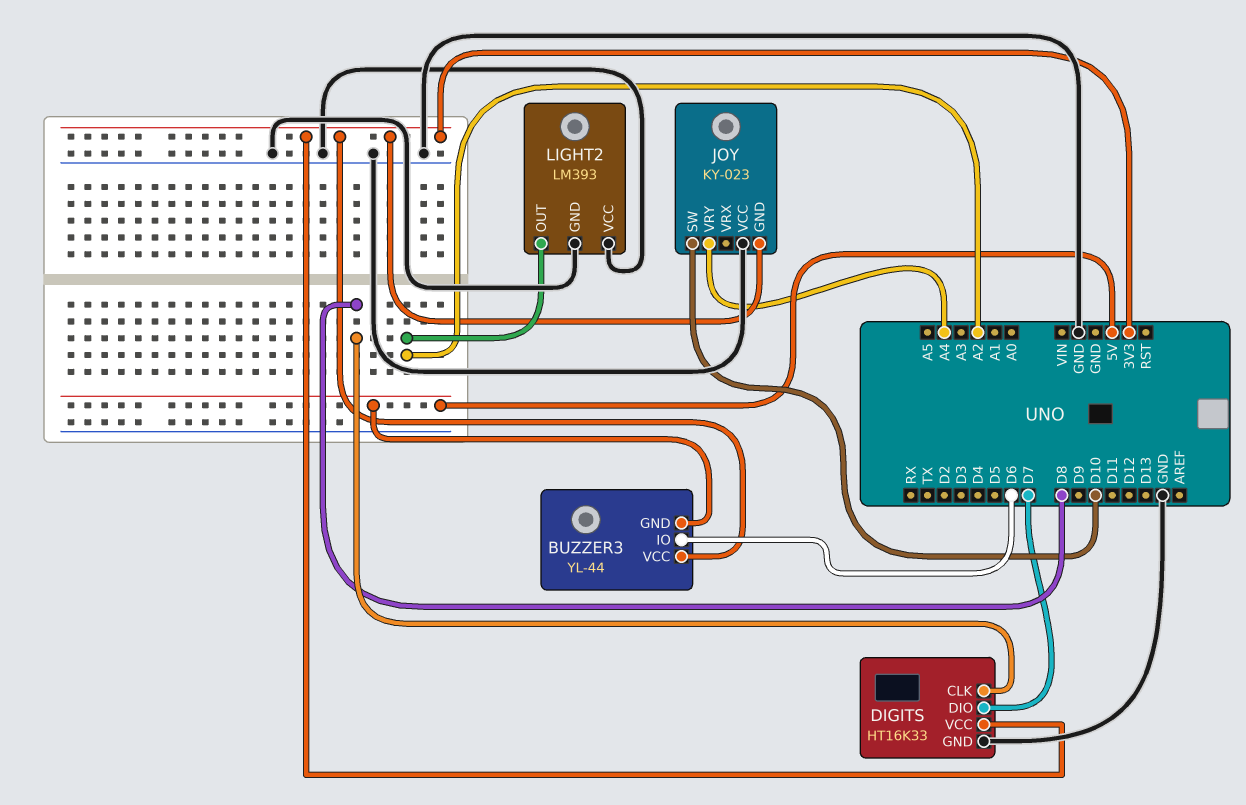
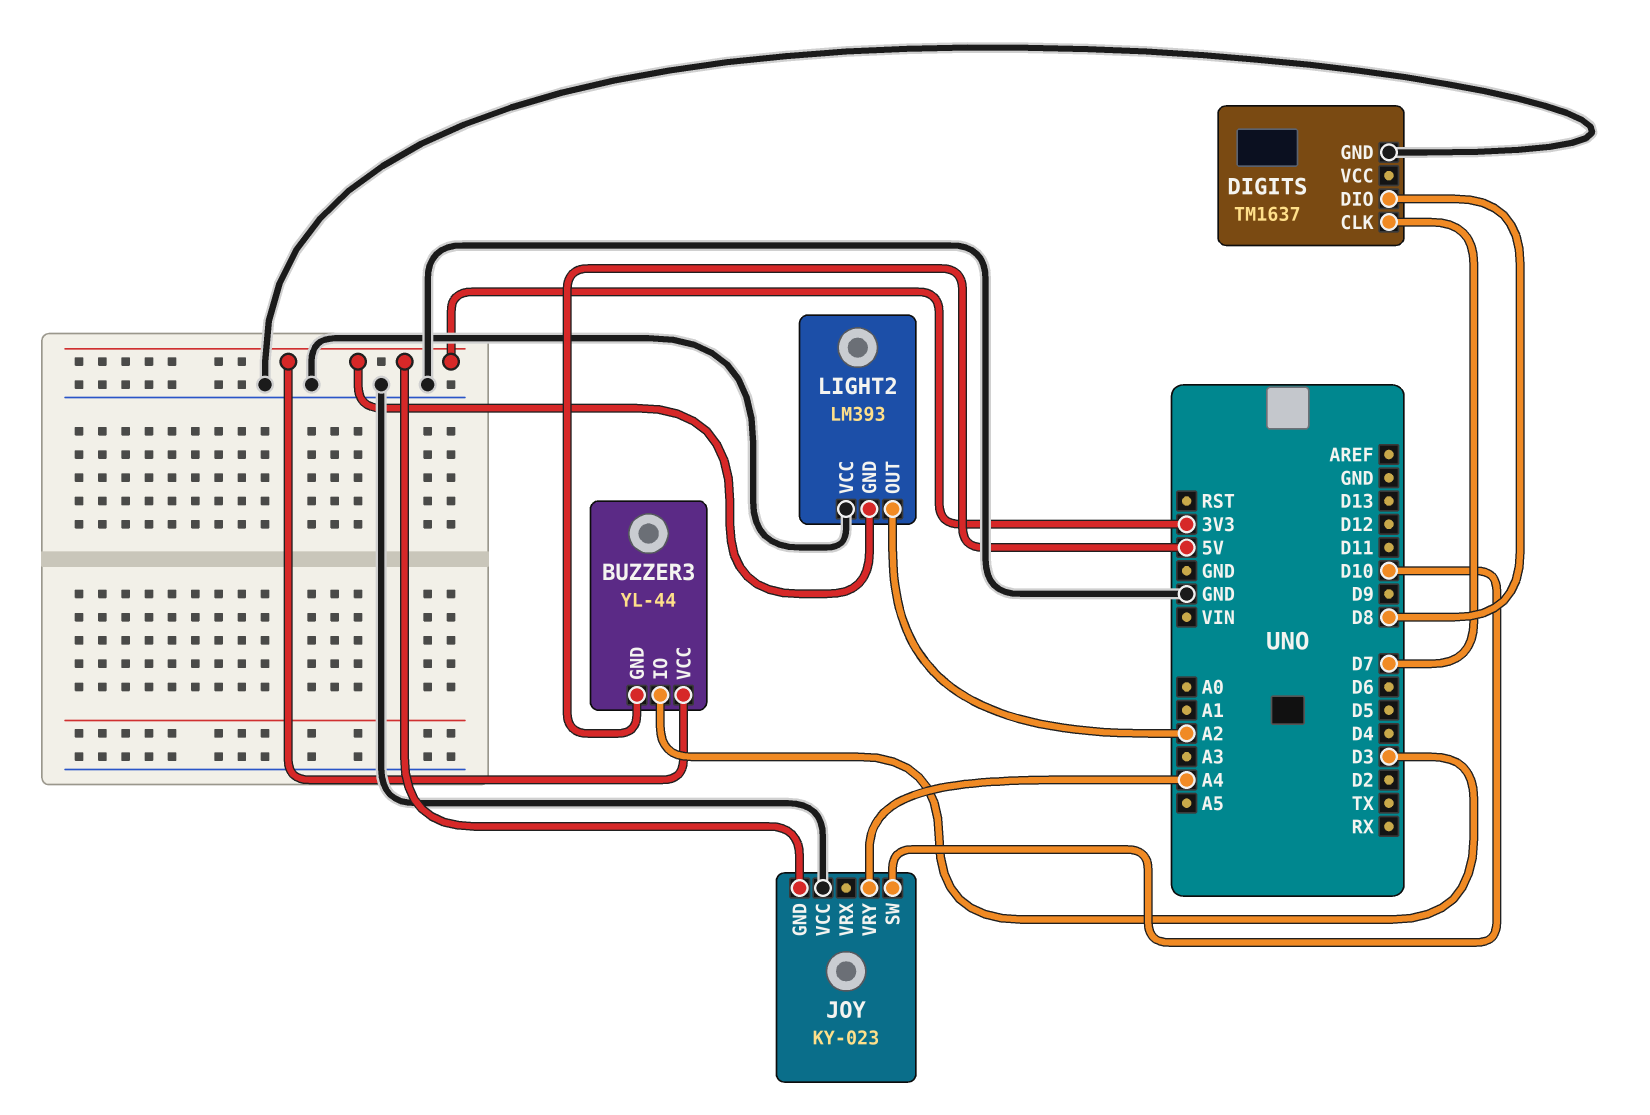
BUZZER3 pin IO: D6 -> D3
DIGITS: HT16K33 -> TM1637
DIGITS pin CLK: D8 -> D7
DIGITS pin DIO: D7 -> D8
DIGITS pin VCC: 3V3 -> none
LIGHT2 pin GND: GND -> 3V3

